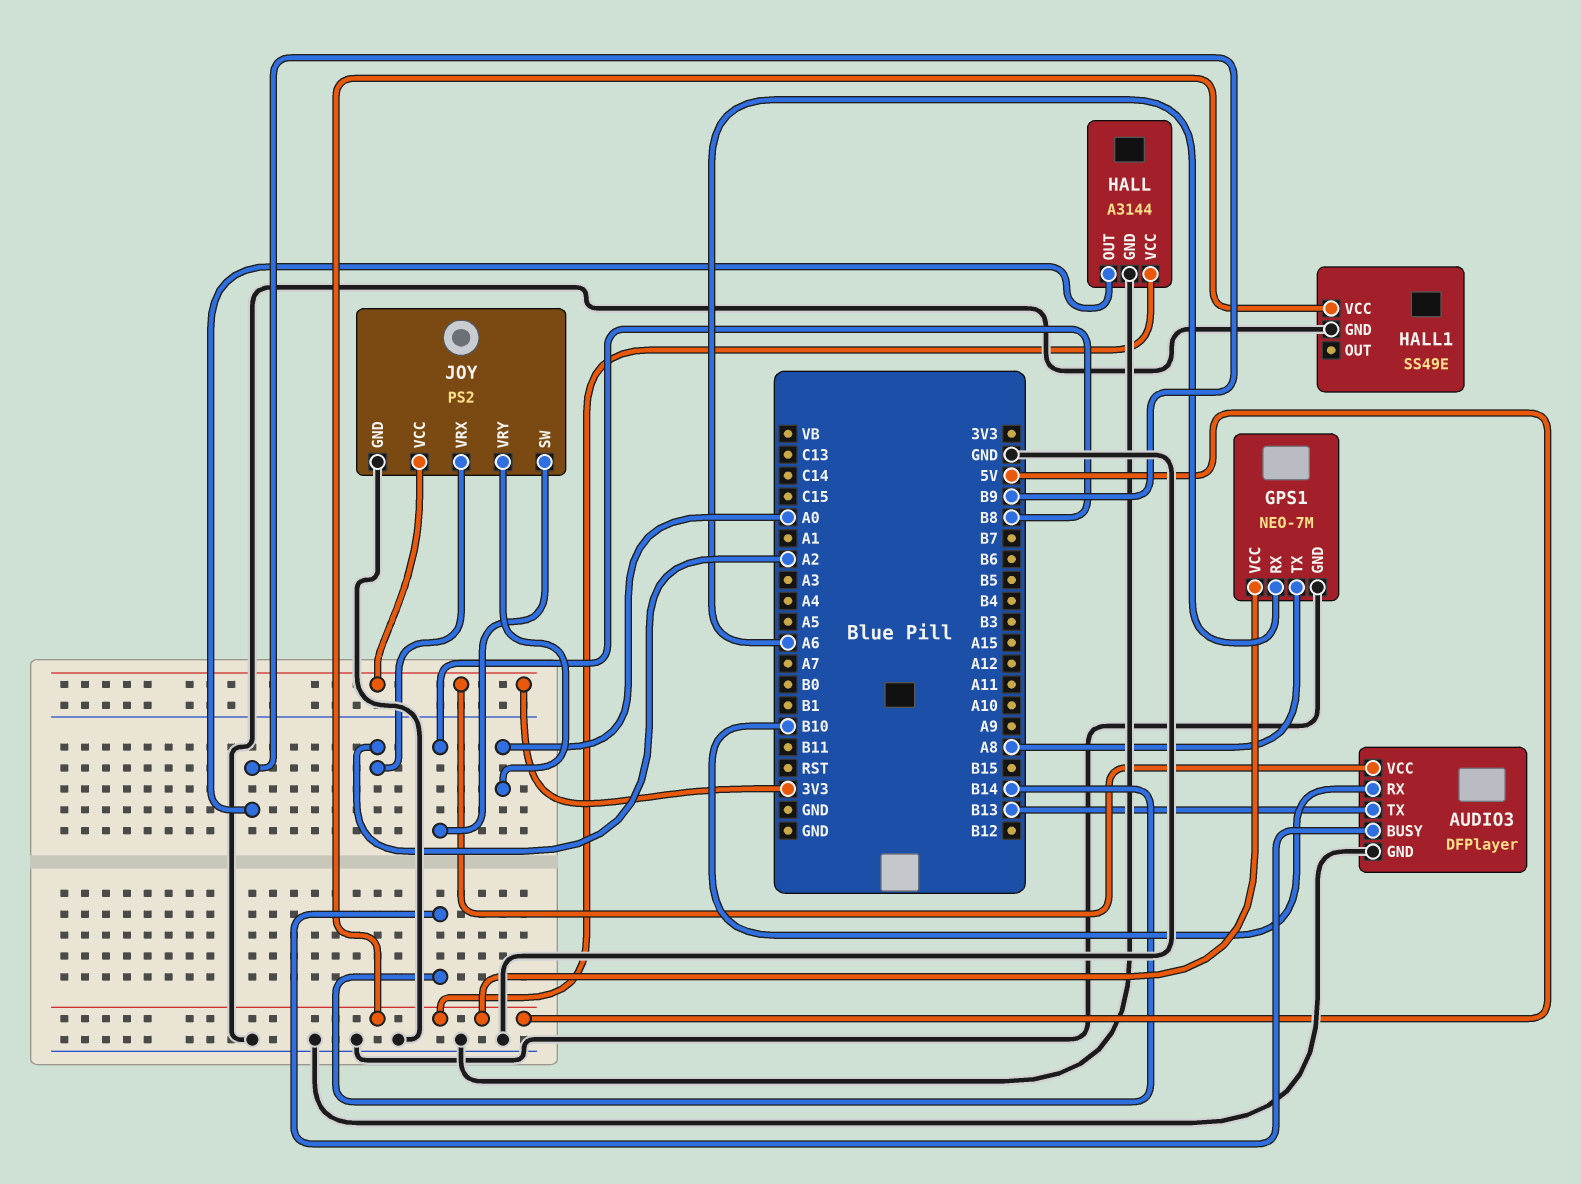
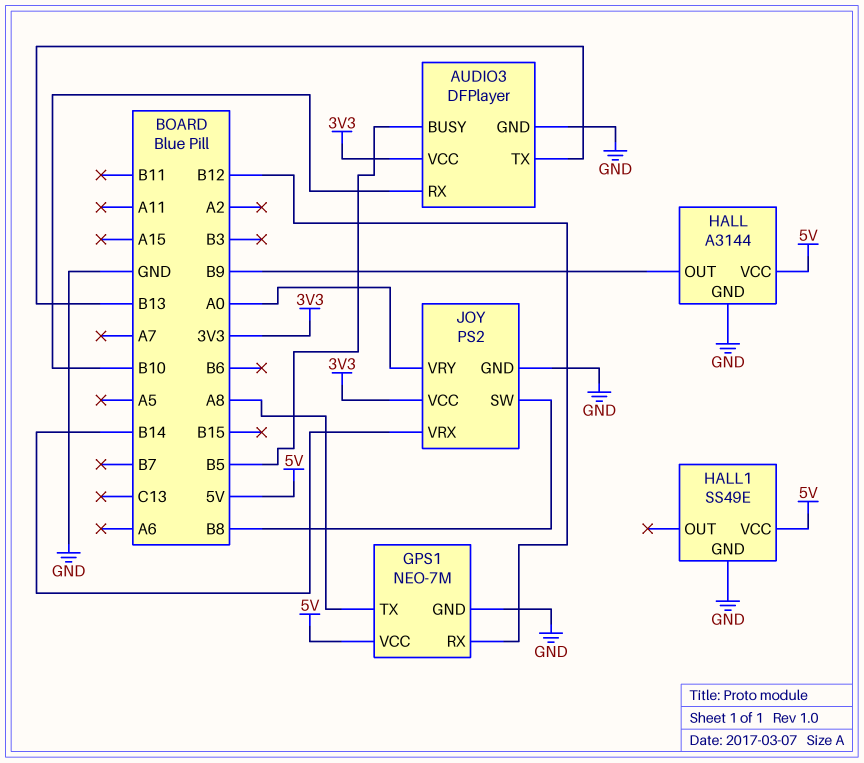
AUDIO3 pin BUSY: B14 -> B5
GPS1 pin RX: A6 -> B12
JOY pin VRX: A2 -> B14

